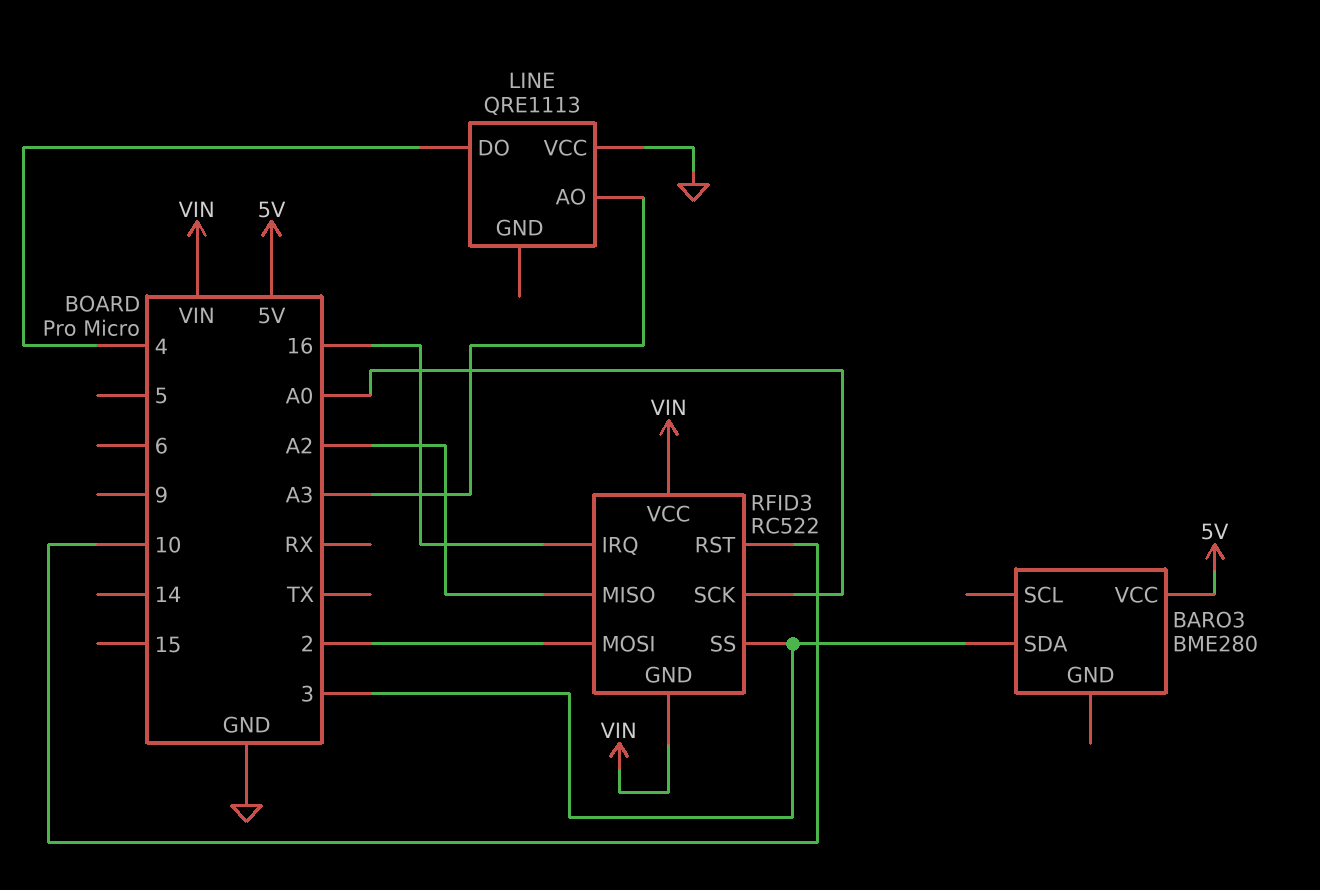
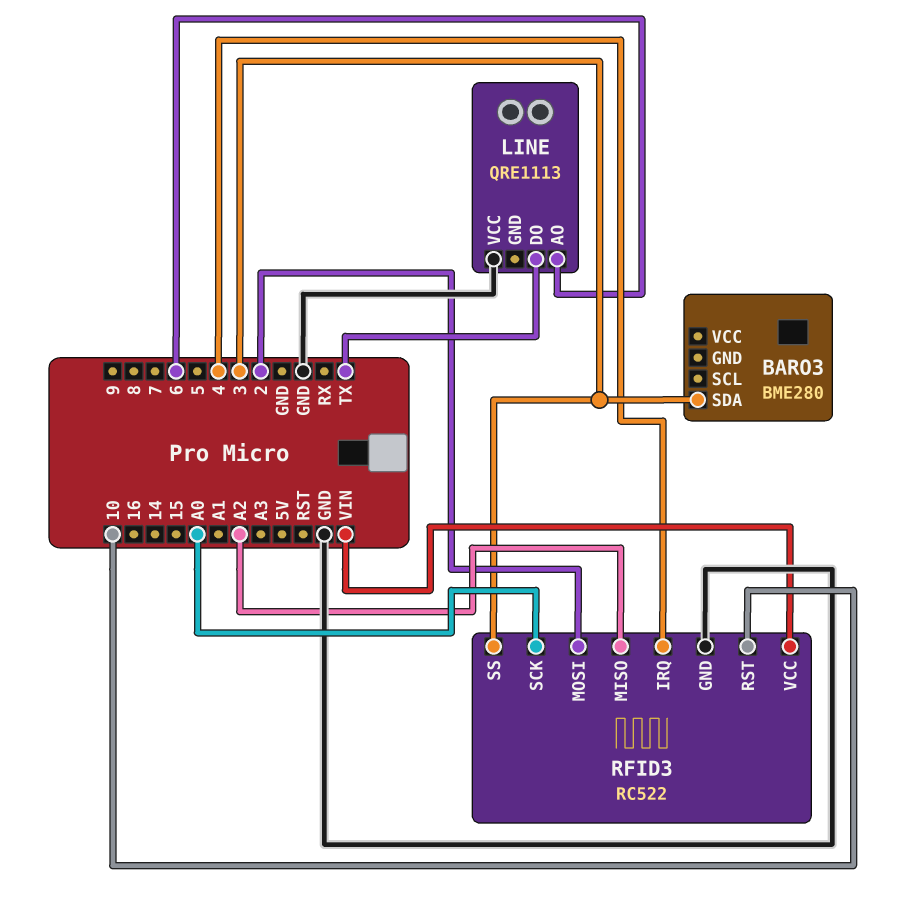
BARO3 pin VCC: 5V -> none
LINE pin AO: A3 -> 6
LINE pin DO: 4 -> TX
RFID3 pin GND: VIN -> GND
RFID3 pin IRQ: 16 -> 4

